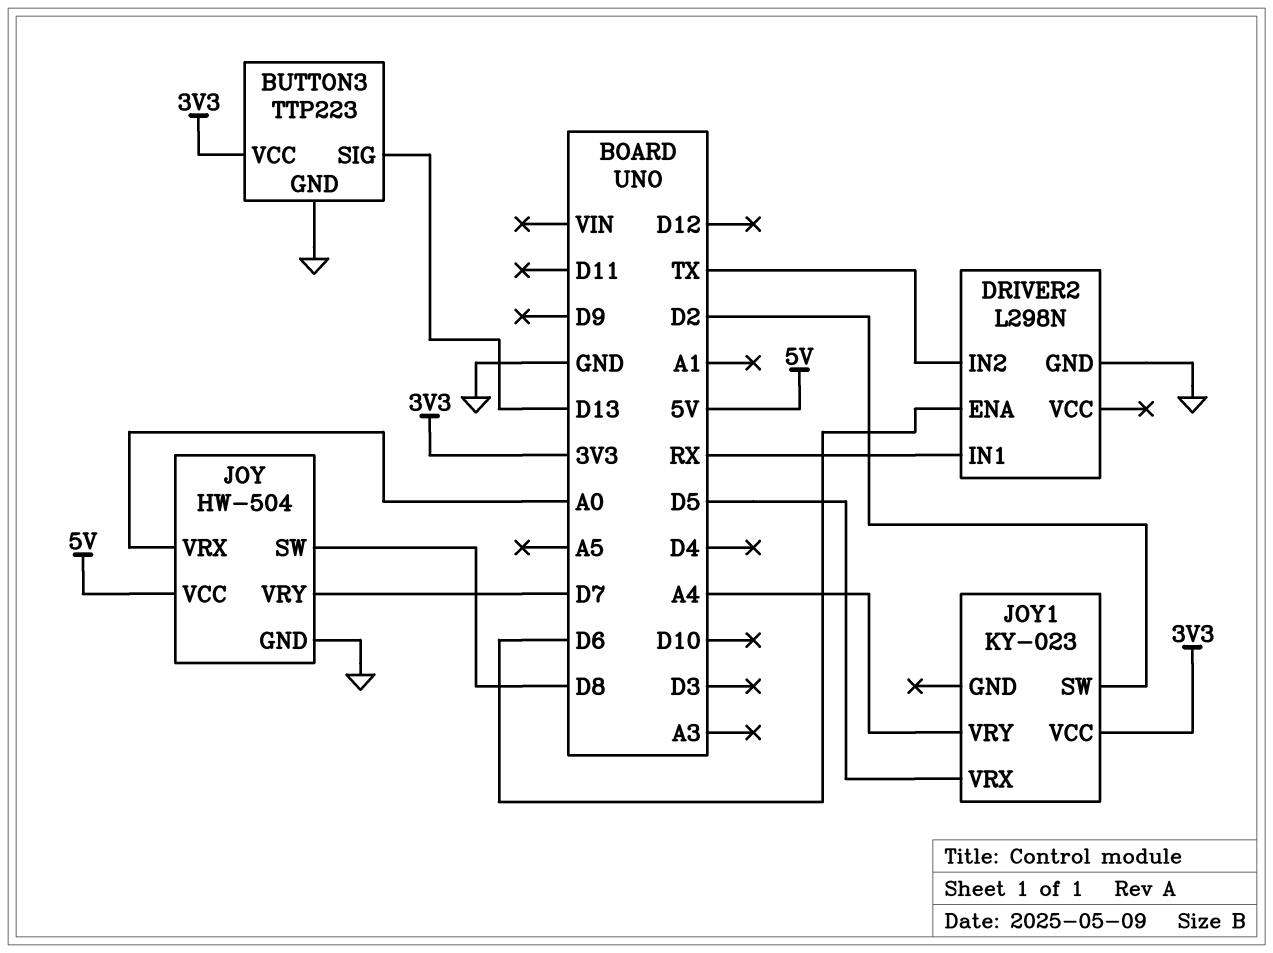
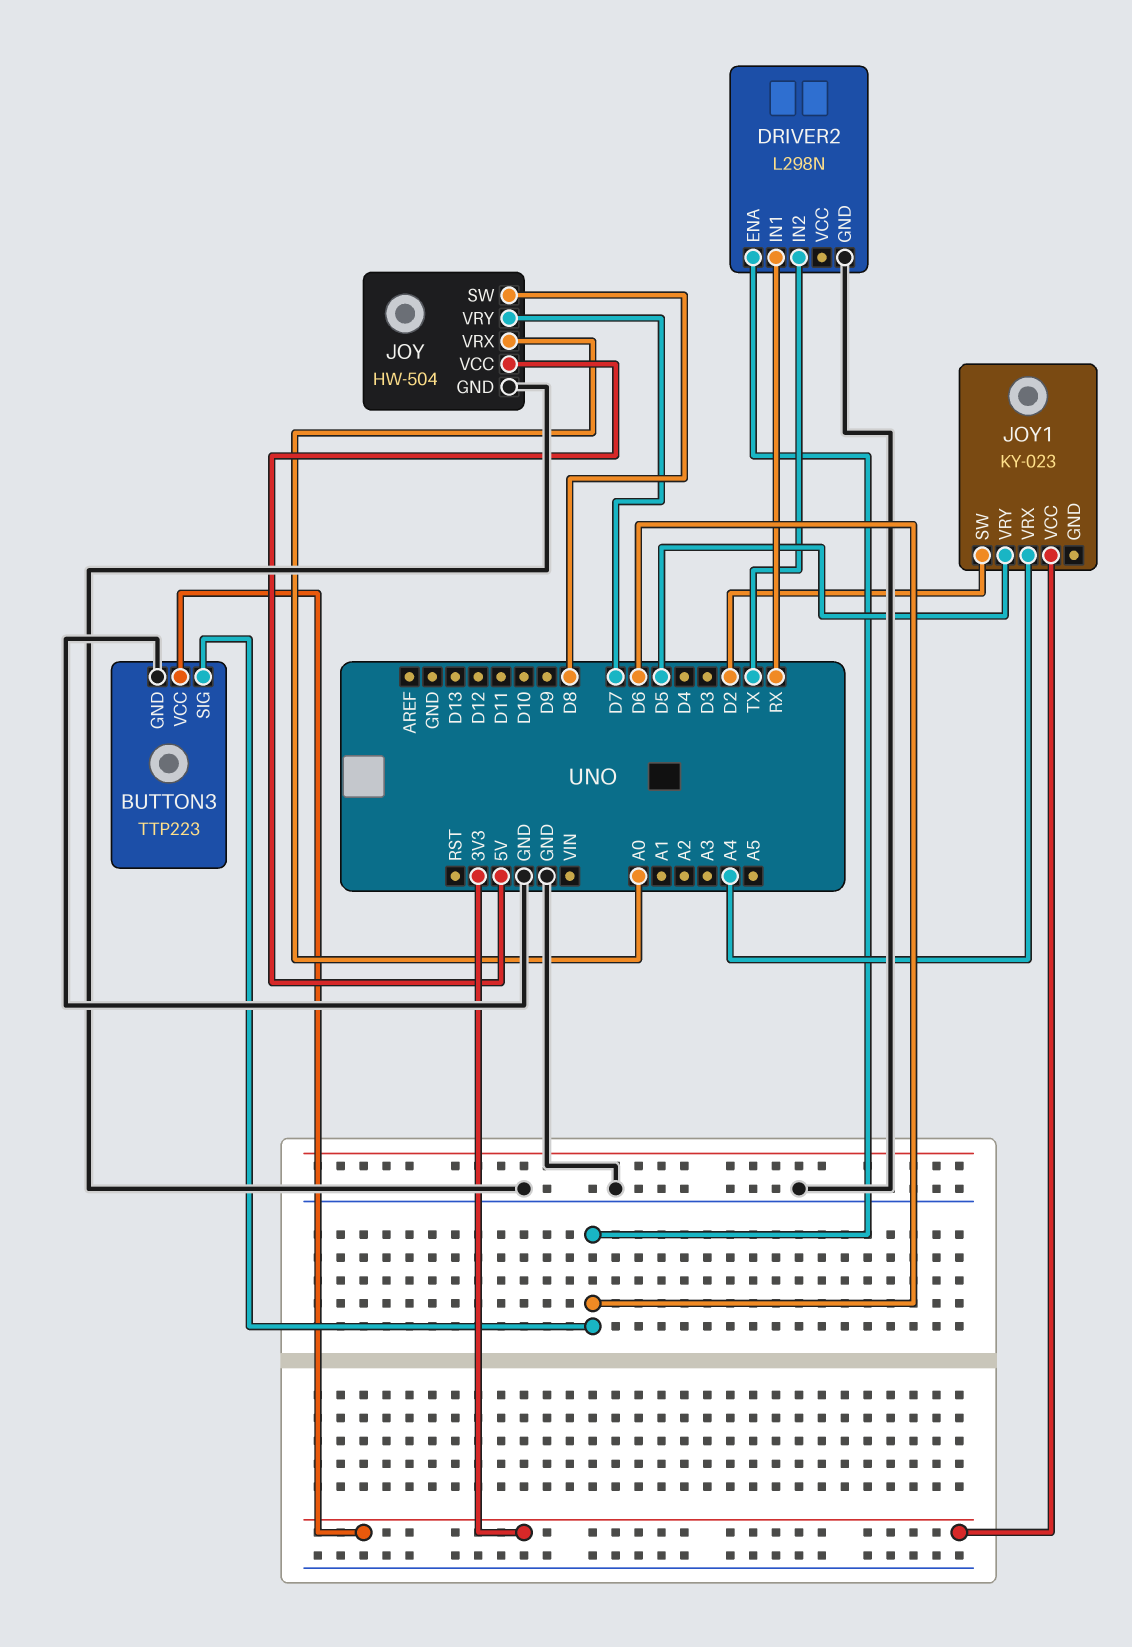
BUTTON3 pin SIG: D13 -> D6
JOY1 pin VRX: D5 -> A4
JOY1 pin VRY: A4 -> D5

